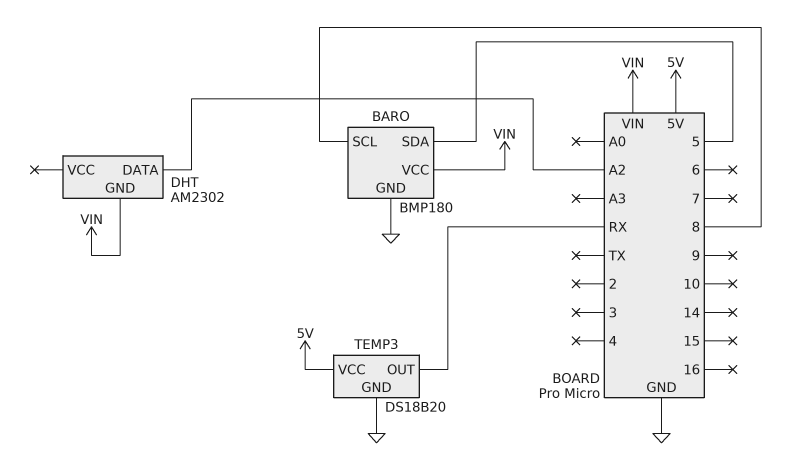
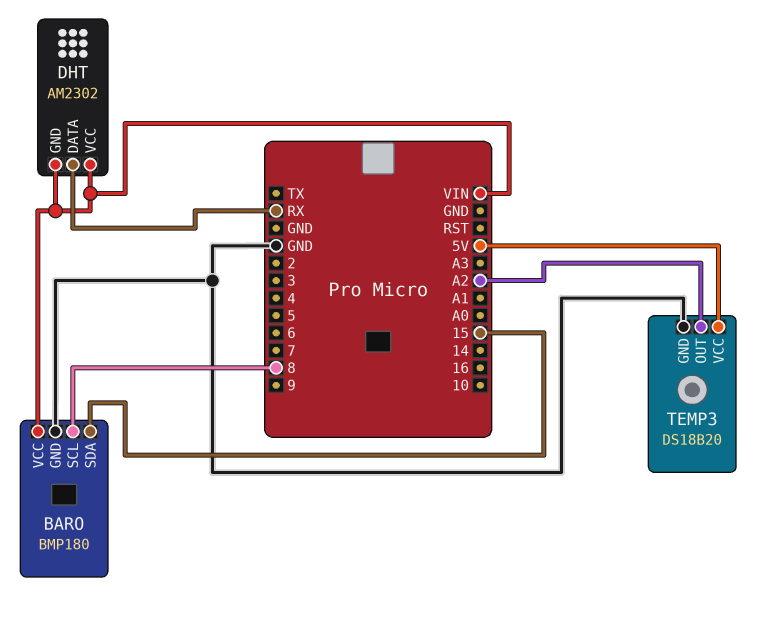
BARO pin SDA: 5 -> 15
DHT pin DATA: A2 -> RX
DHT pin VCC: none -> VIN
TEMP3 pin OUT: RX -> A2

